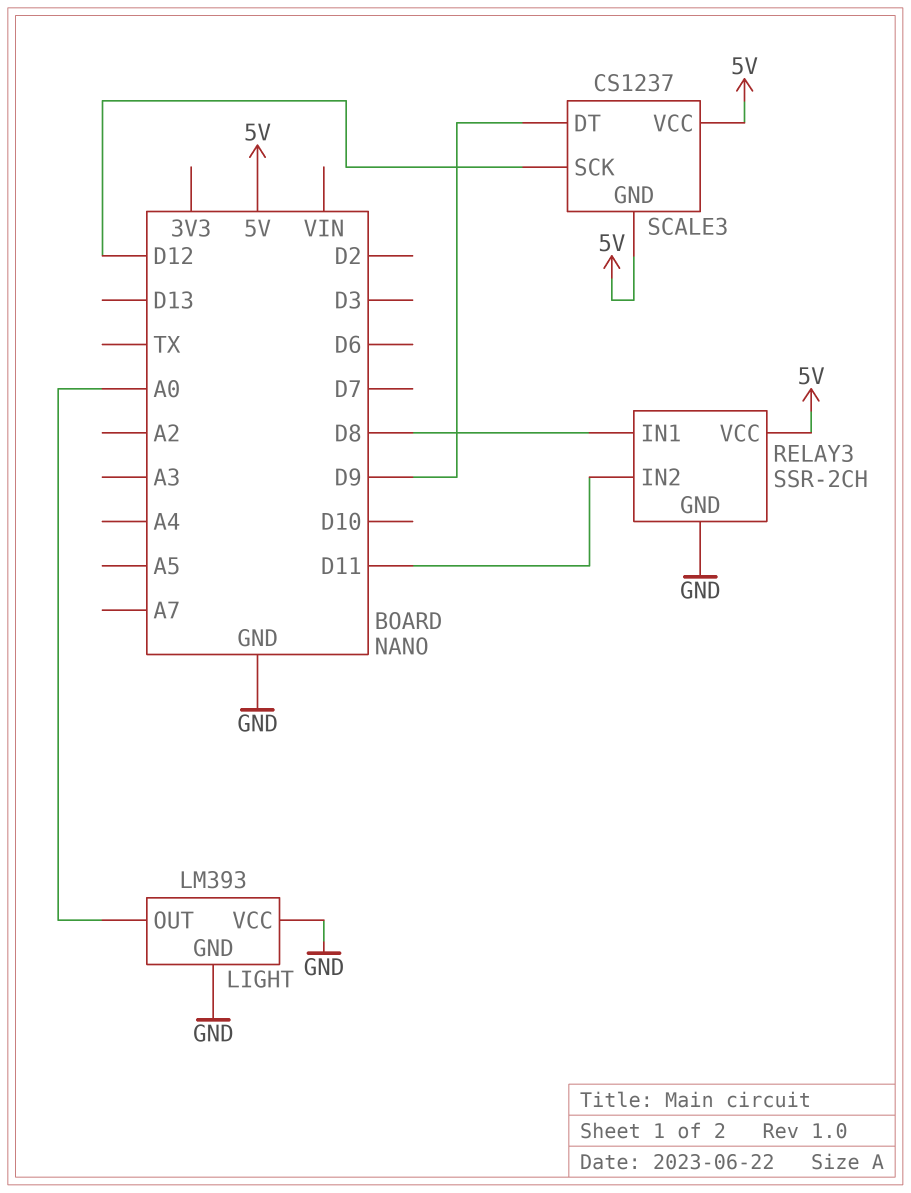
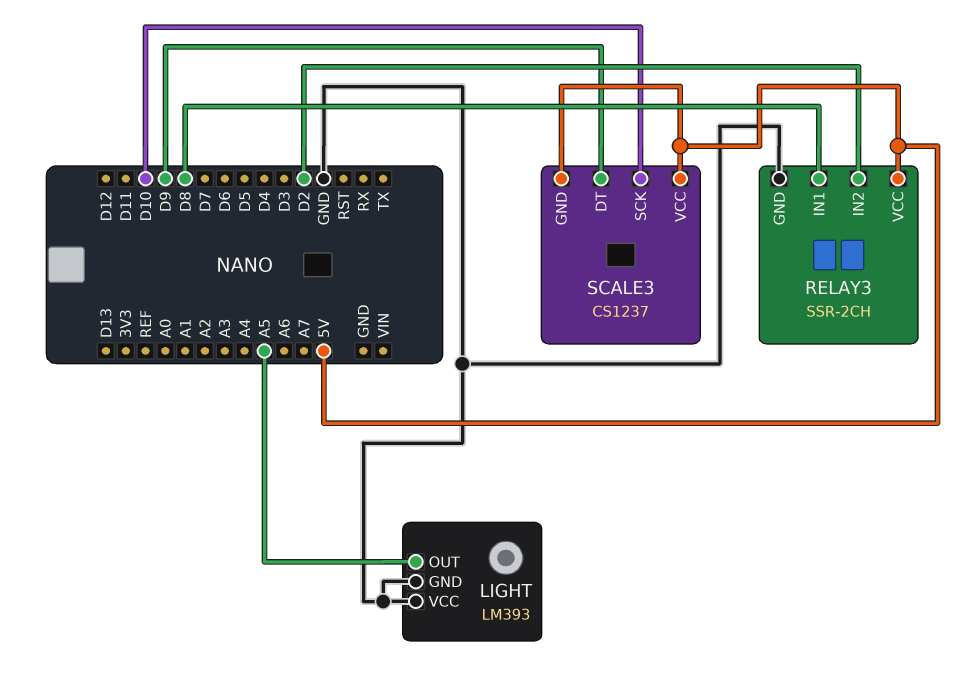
LIGHT pin OUT: A0 -> A5
RELAY3 pin IN2: D11 -> D2
SCALE3 pin SCK: D12 -> D10

